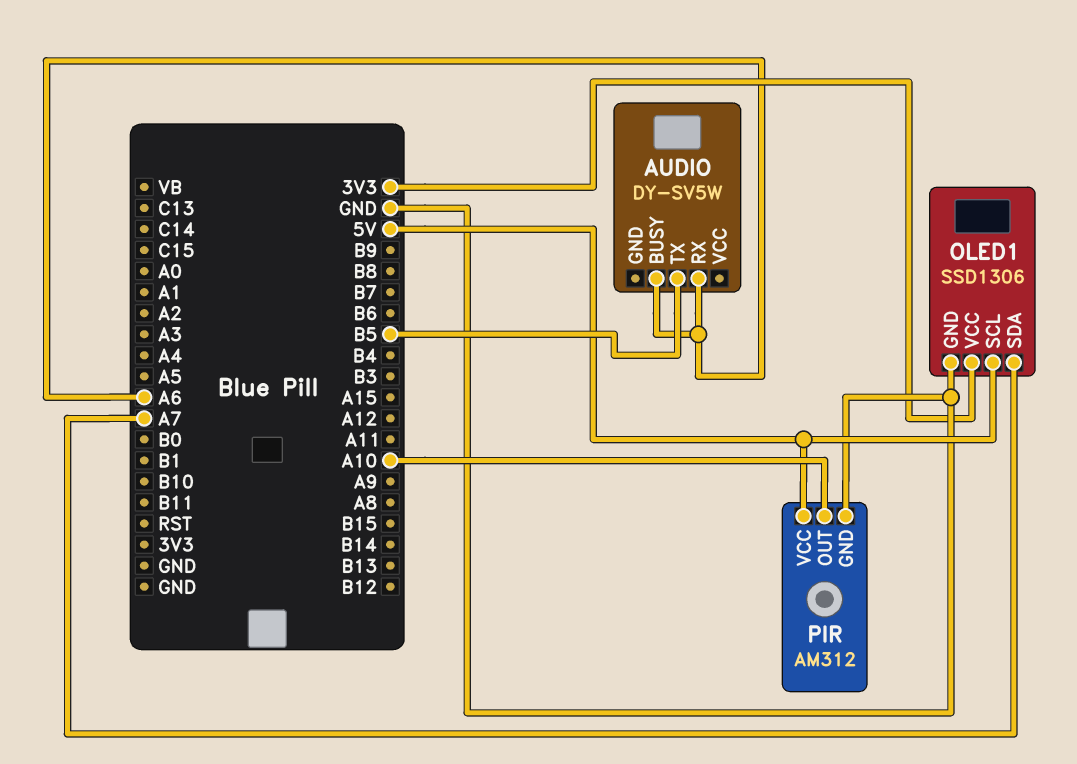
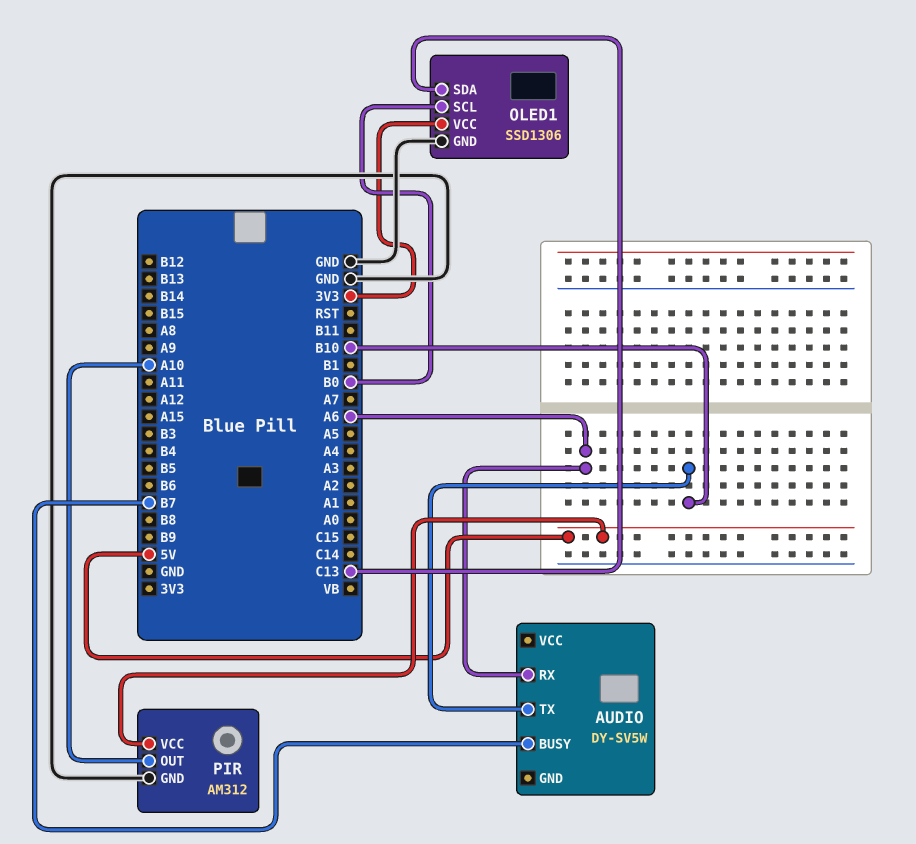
AUDIO pin BUSY: A6 -> B7
AUDIO pin TX: B5 -> B10
OLED1 pin SCL: 5V -> B0
OLED1 pin SDA: A7 -> C13

